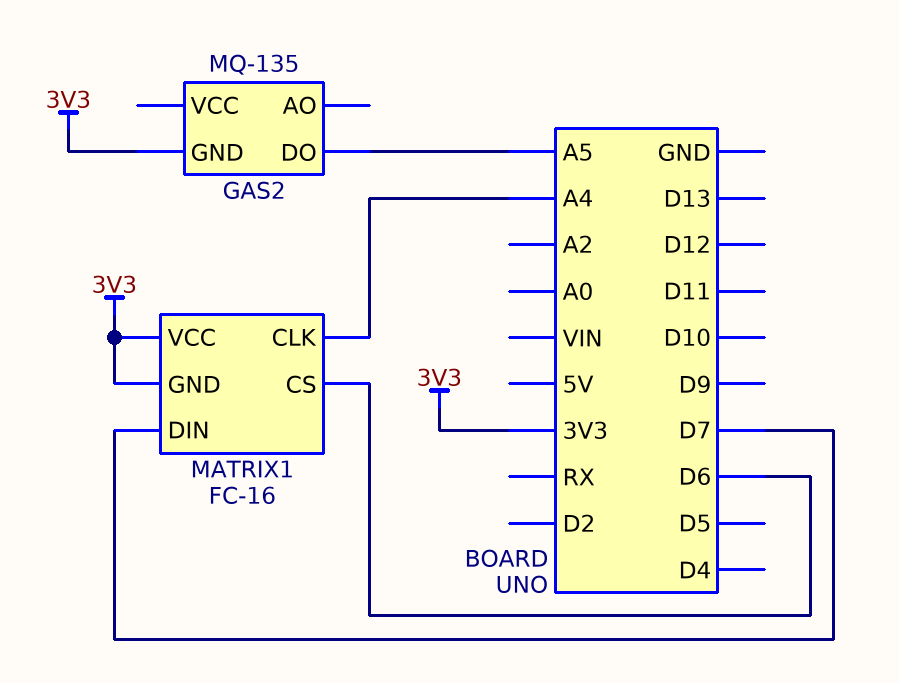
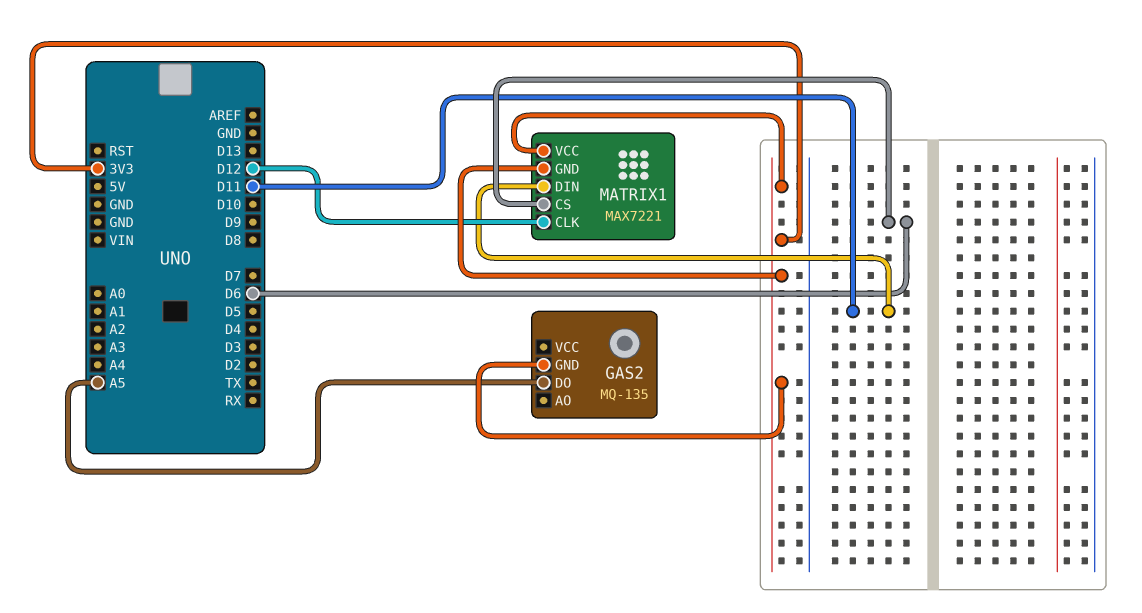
MATRIX1: FC-16 -> MAX7221
MATRIX1 pin CLK: A4 -> D12
MATRIX1 pin DIN: D7 -> D11

